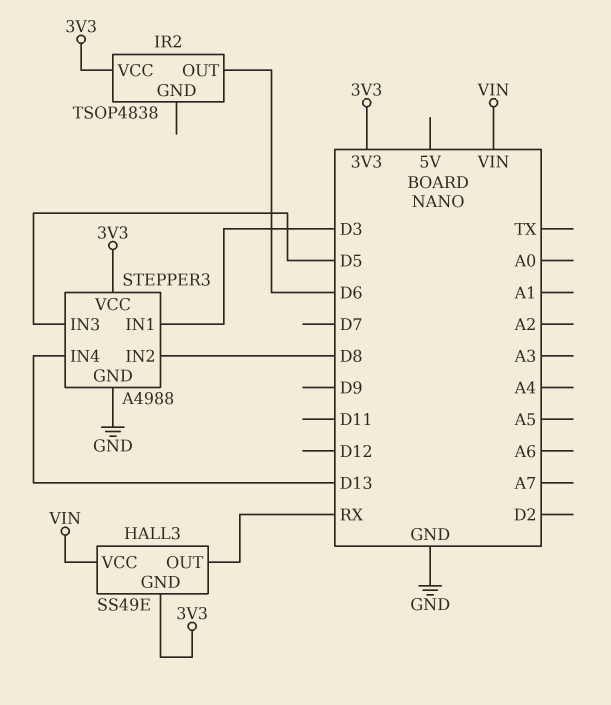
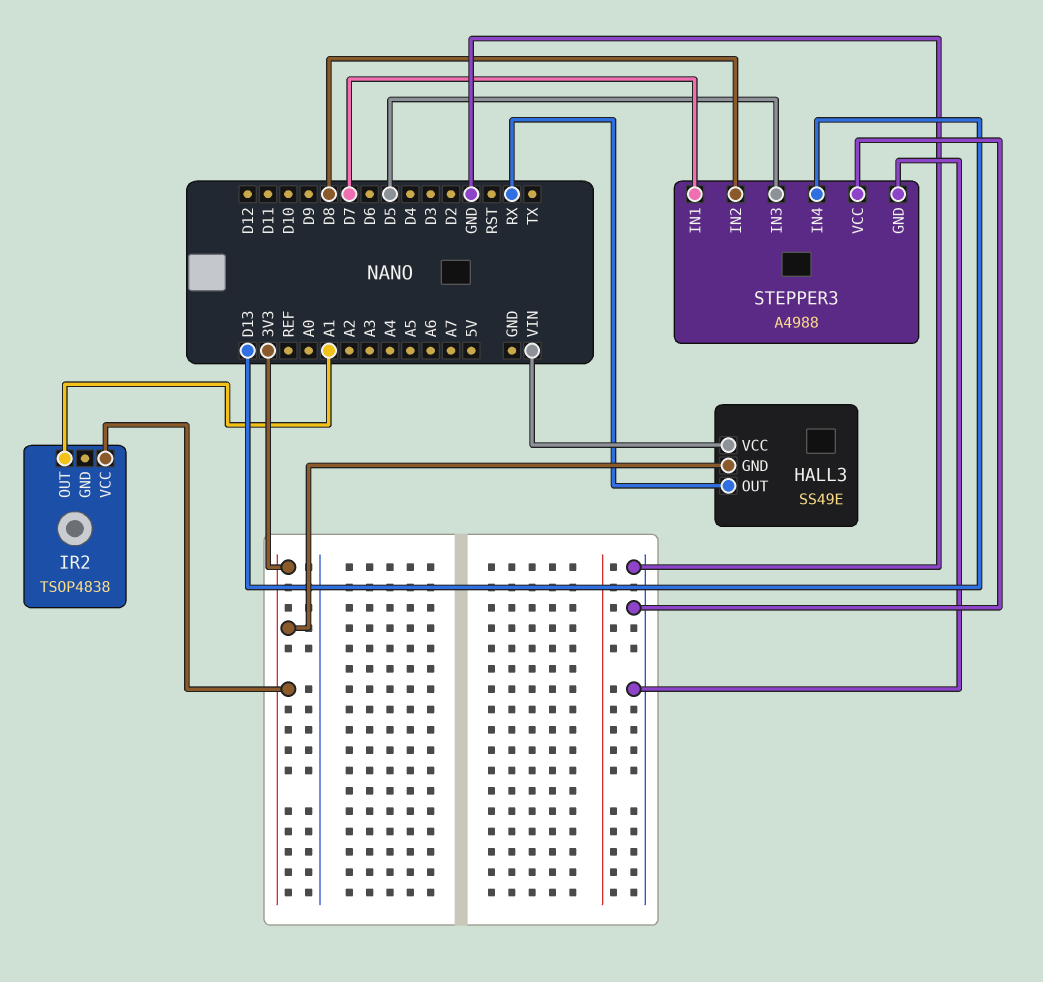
IR2 pin OUT: D6 -> A1
STEPPER3 pin IN1: D3 -> D7
STEPPER3 pin VCC: 3V3 -> GND

